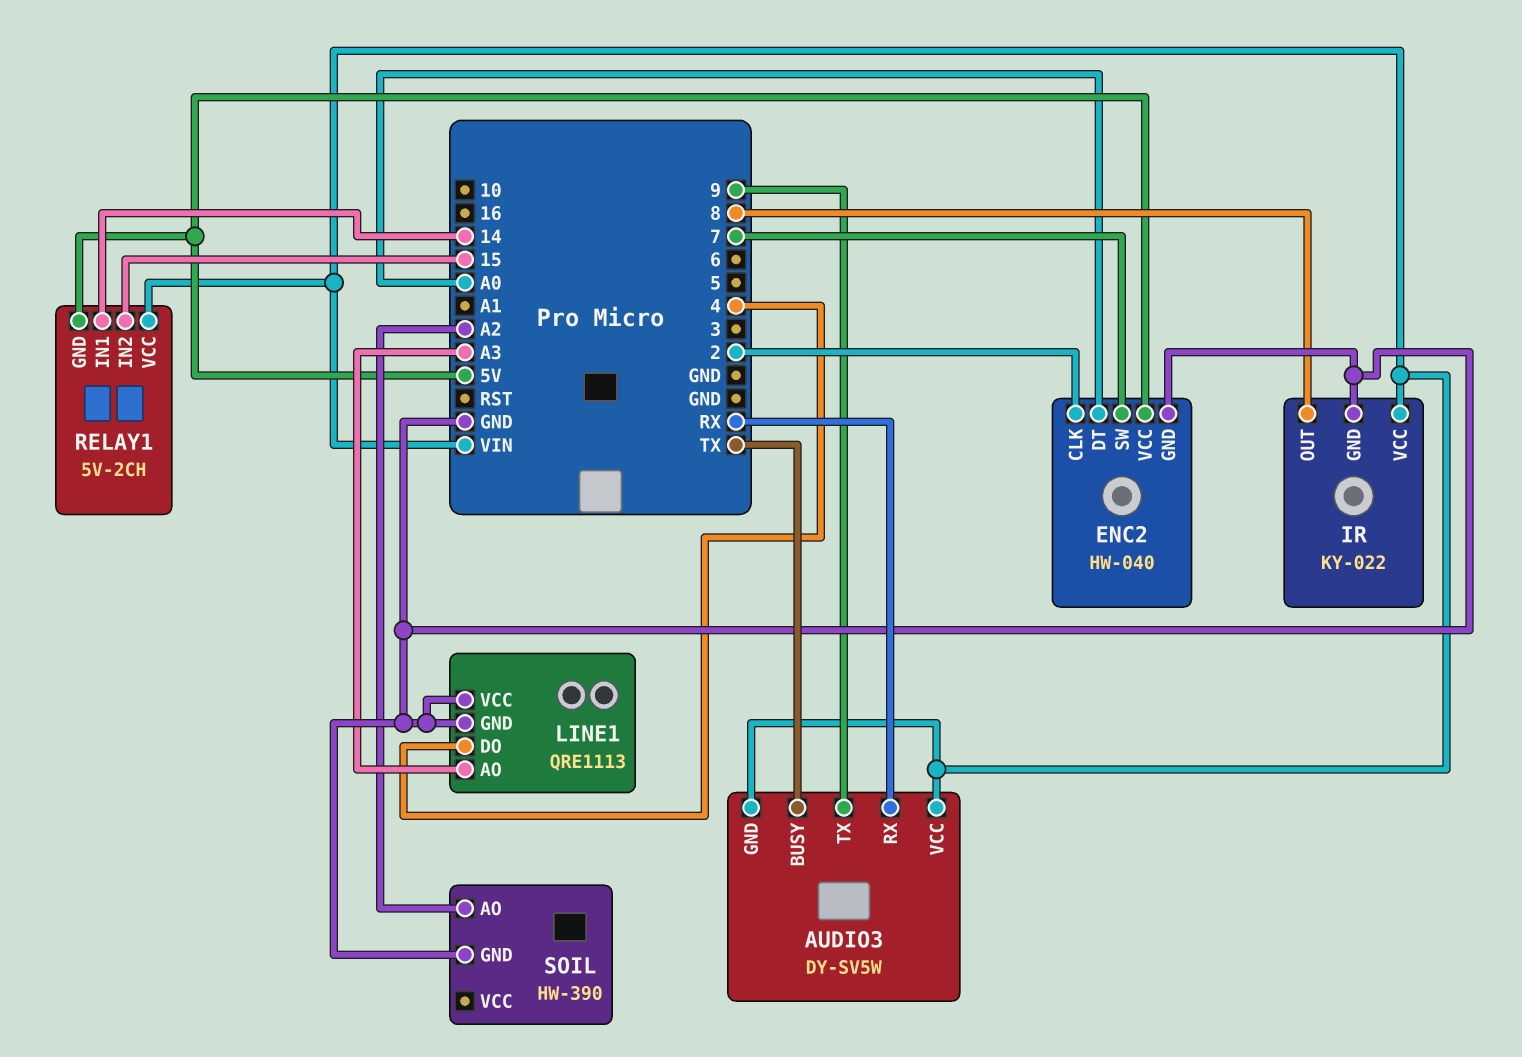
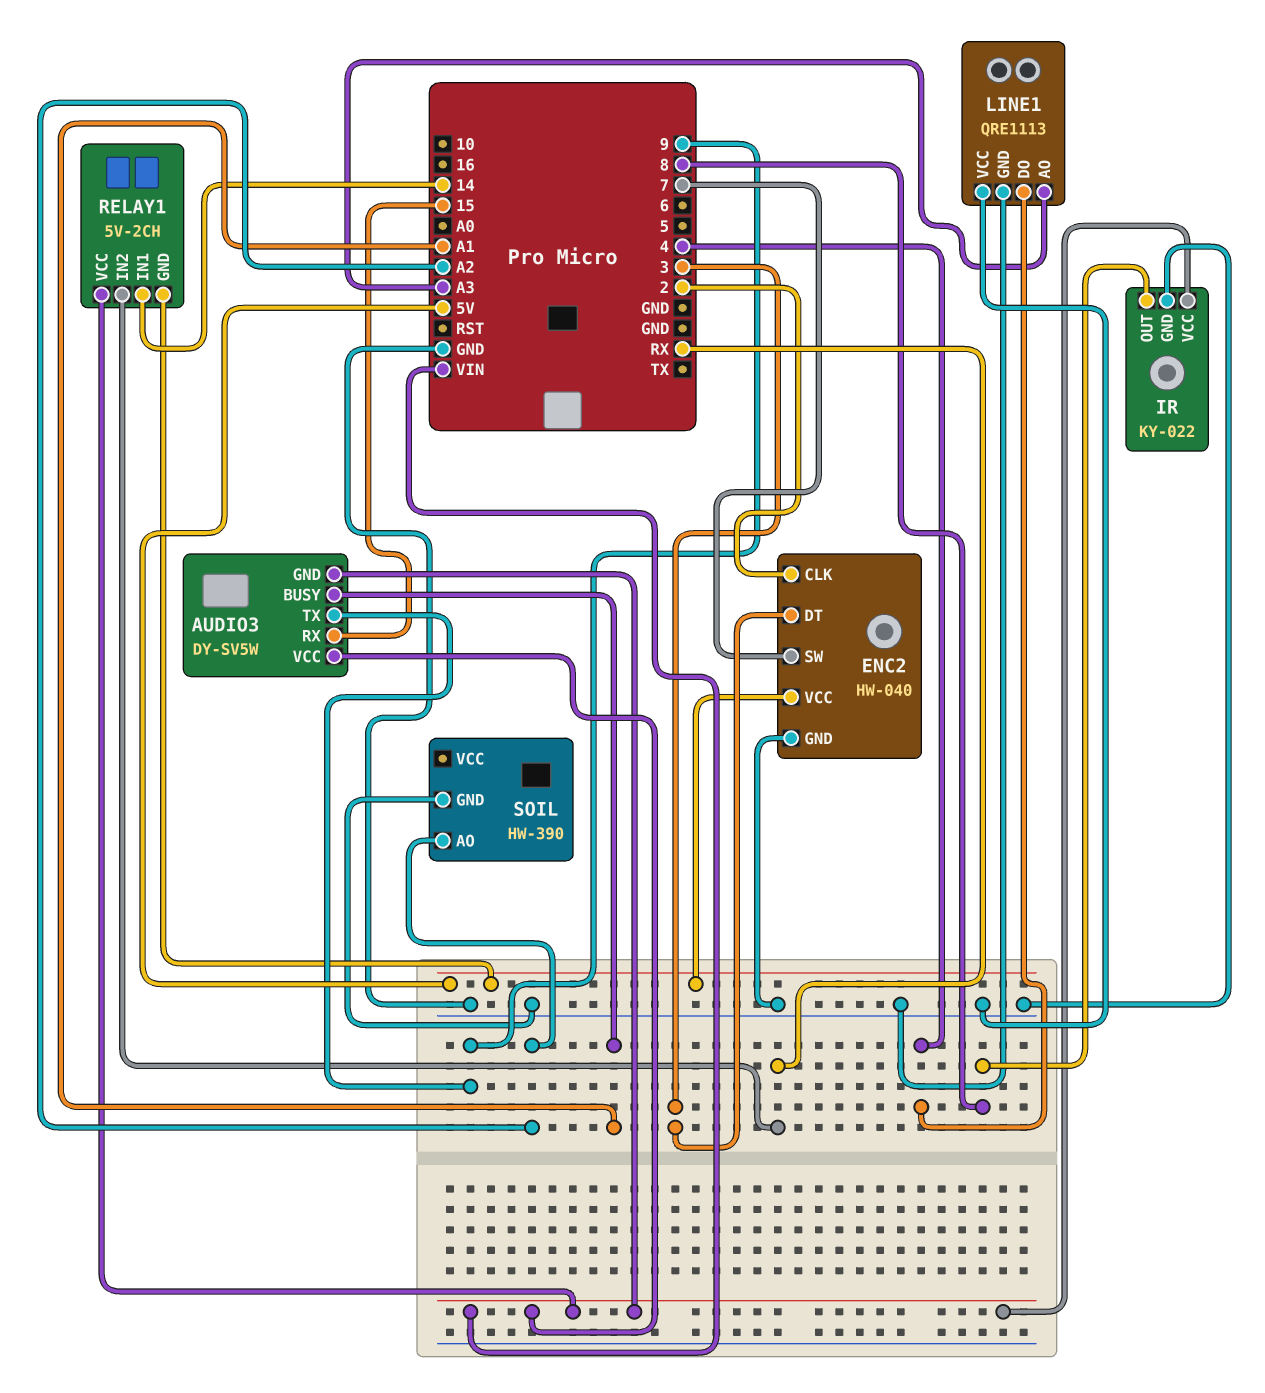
AUDIO3 pin BUSY: TX -> A1
AUDIO3 pin RX: RX -> 15
ENC2 pin DT: A0 -> 3
RELAY1 pin IN2: 15 -> RX

